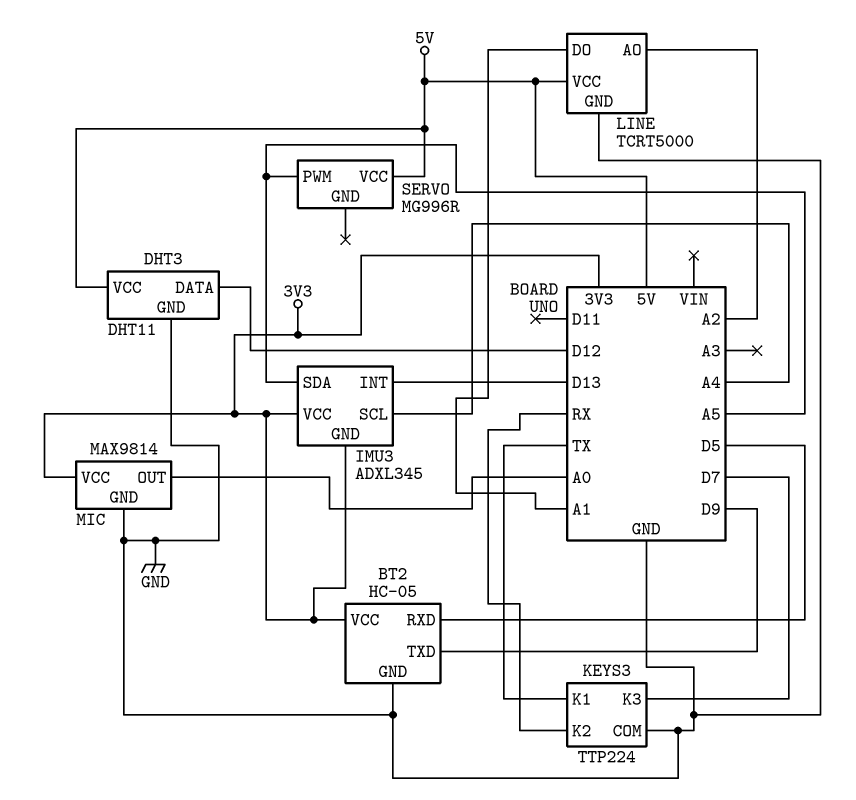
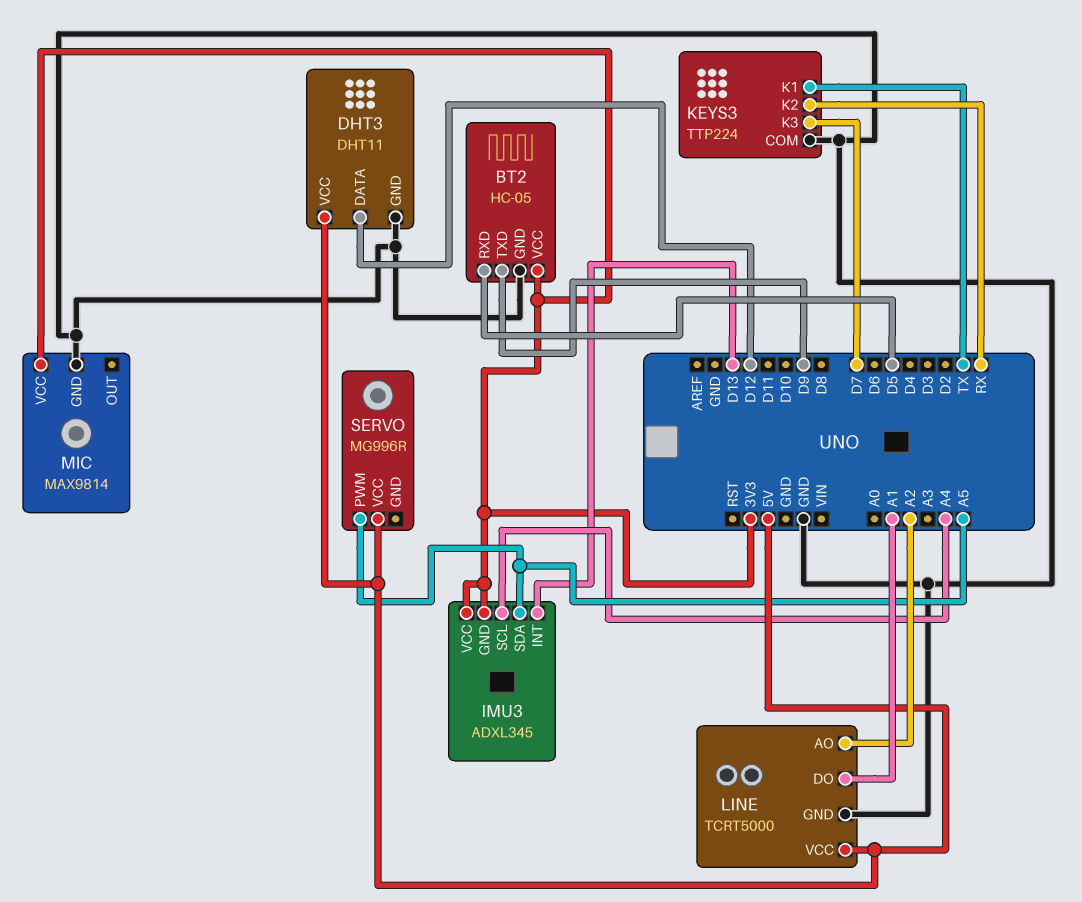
MIC pin OUT: A0 -> none

